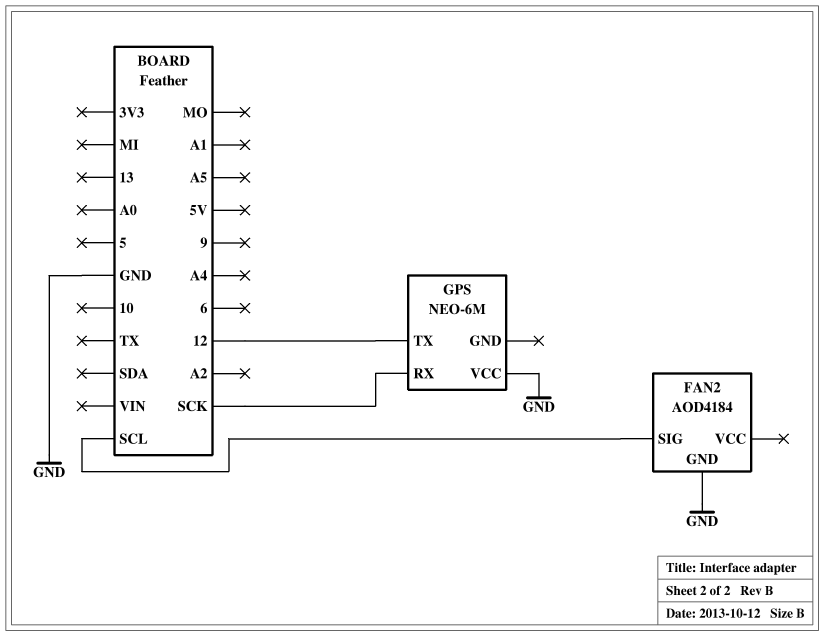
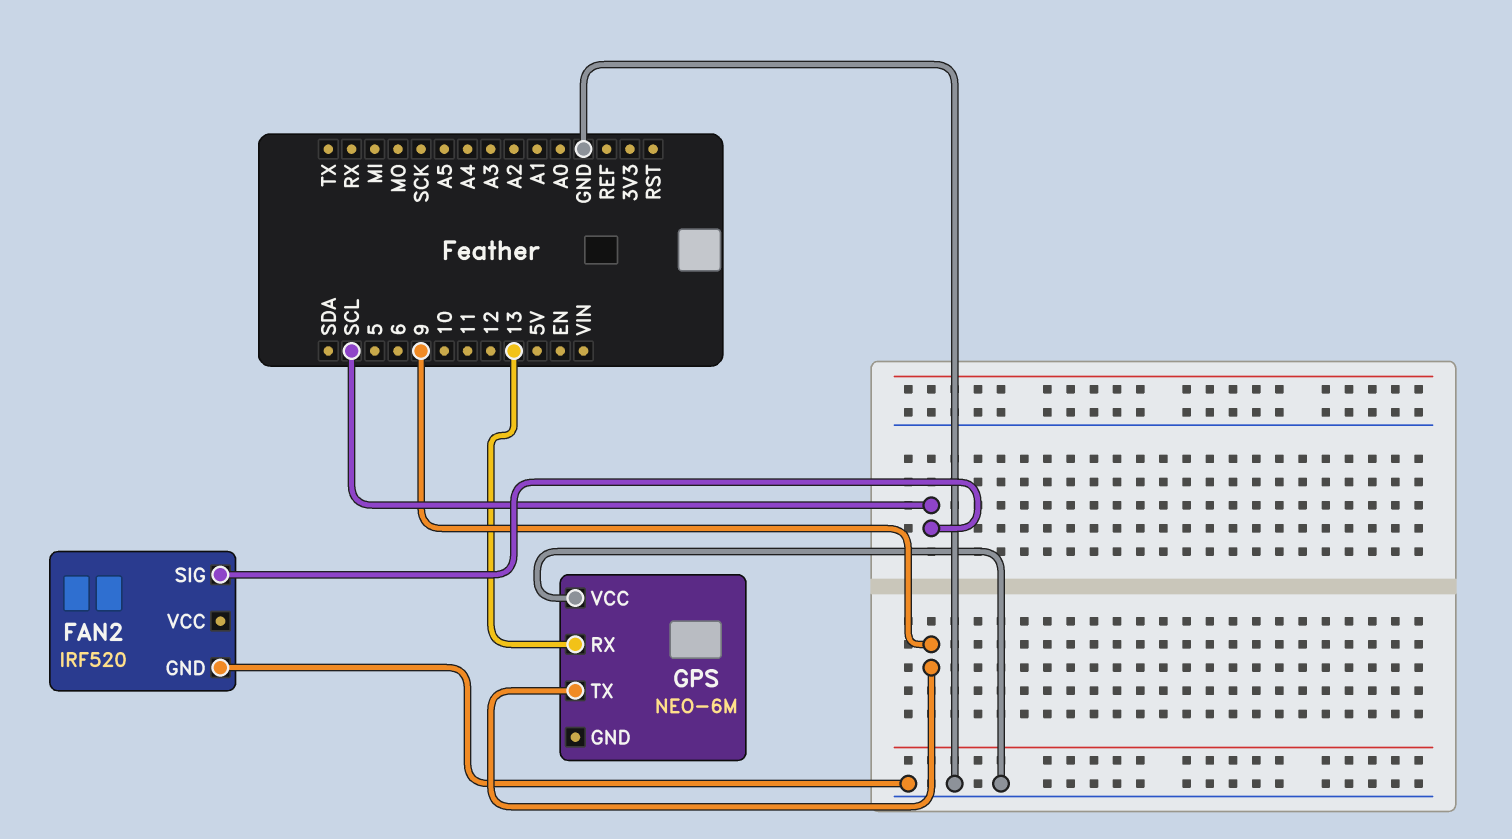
FAN2: AOD4184 -> IRF520
GPS pin RX: SCK -> 13
GPS pin TX: 12 -> 9

